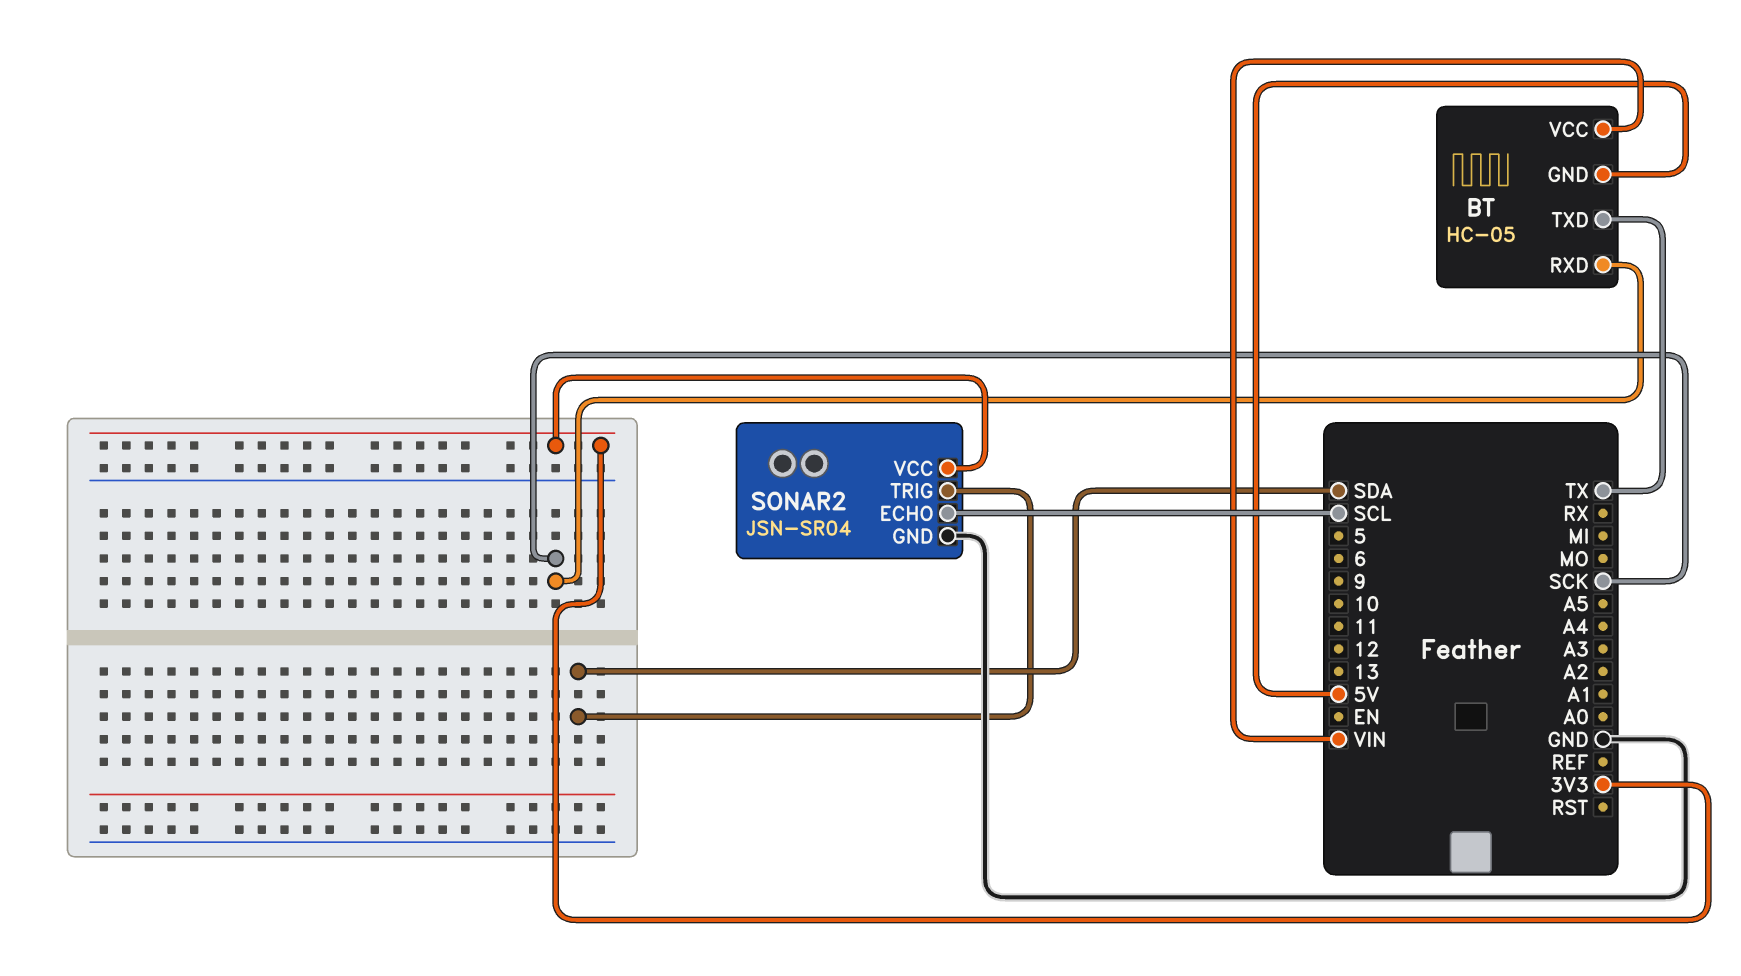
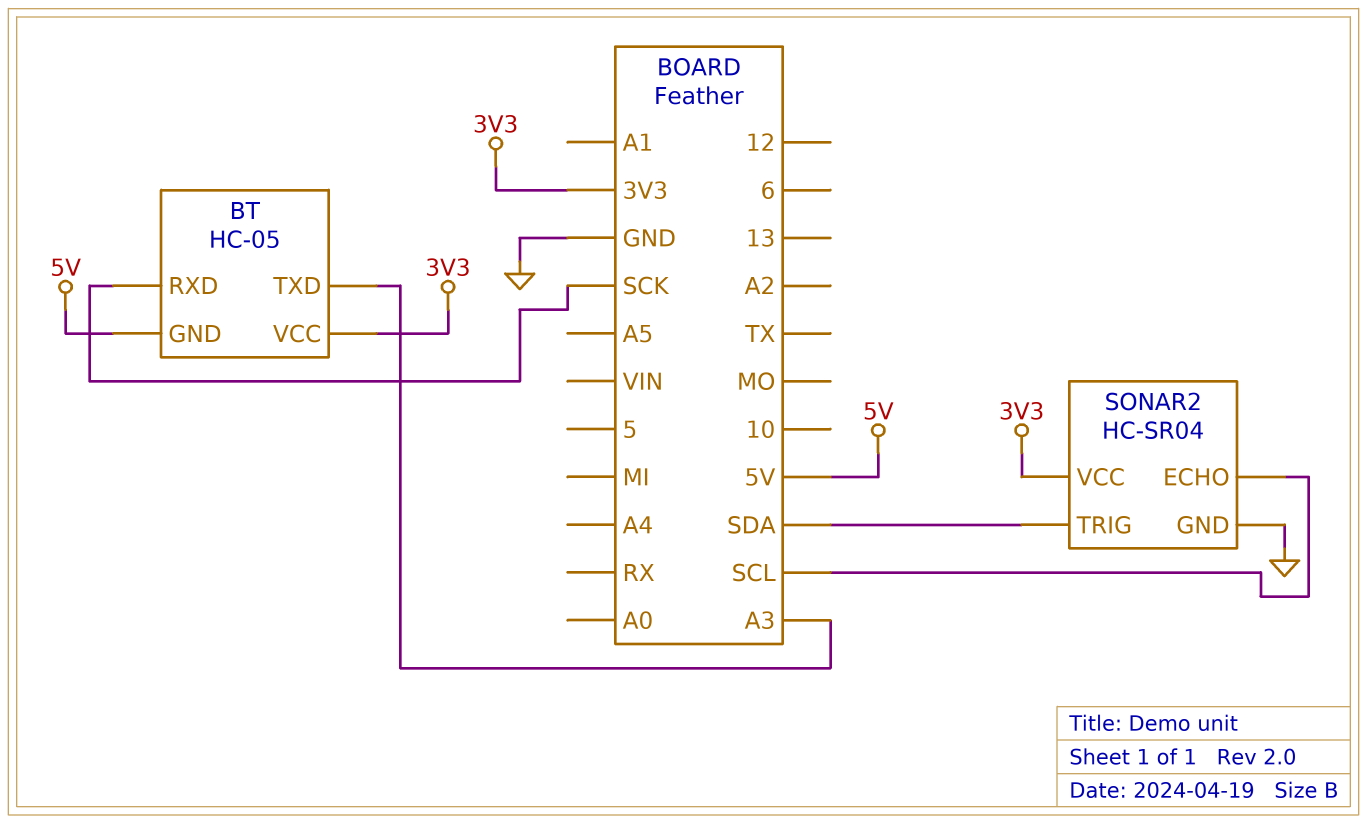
BT pin TXD: TX -> A3
BT pin VCC: VIN -> 3V3
SONAR2: JSN-SR04 -> HC-SR04

